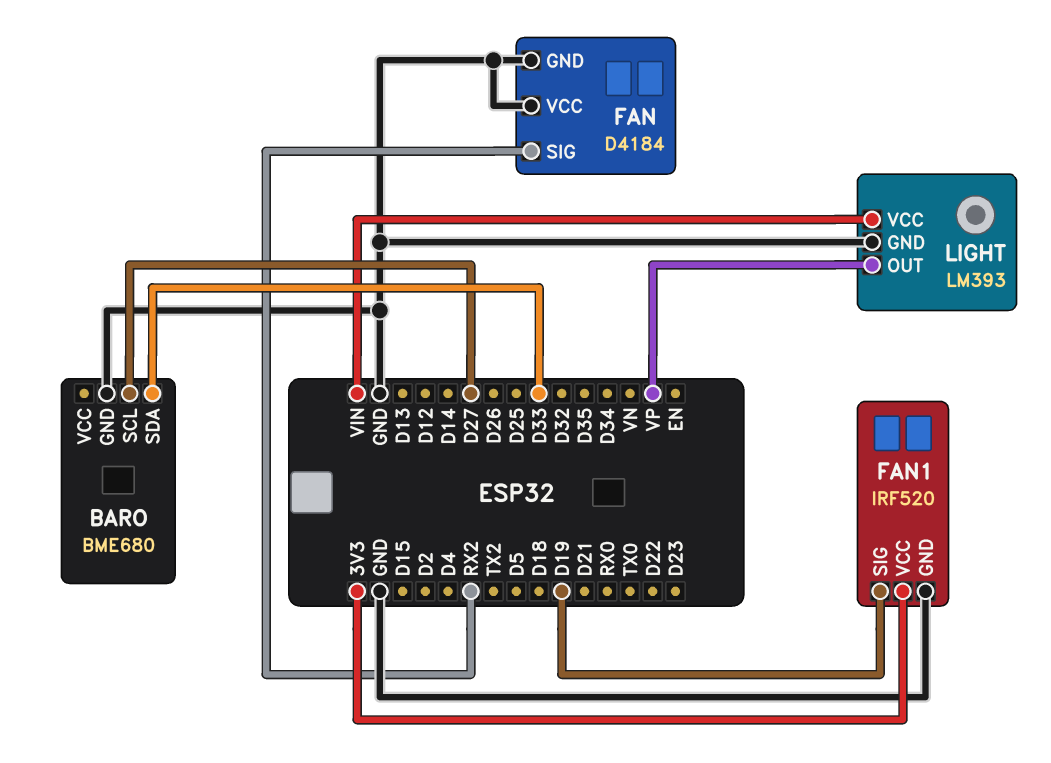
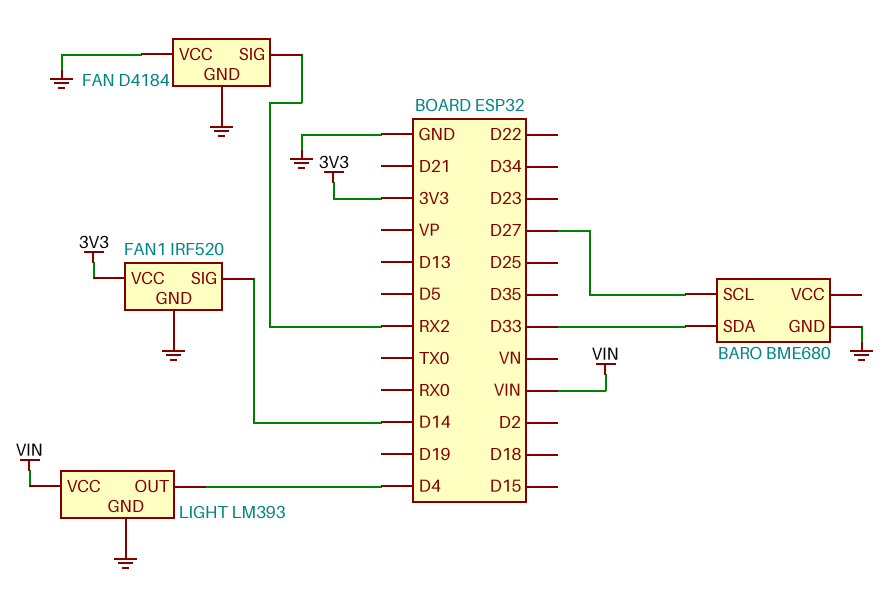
FAN1 pin SIG: D19 -> D14
LIGHT pin OUT: VP -> D4

